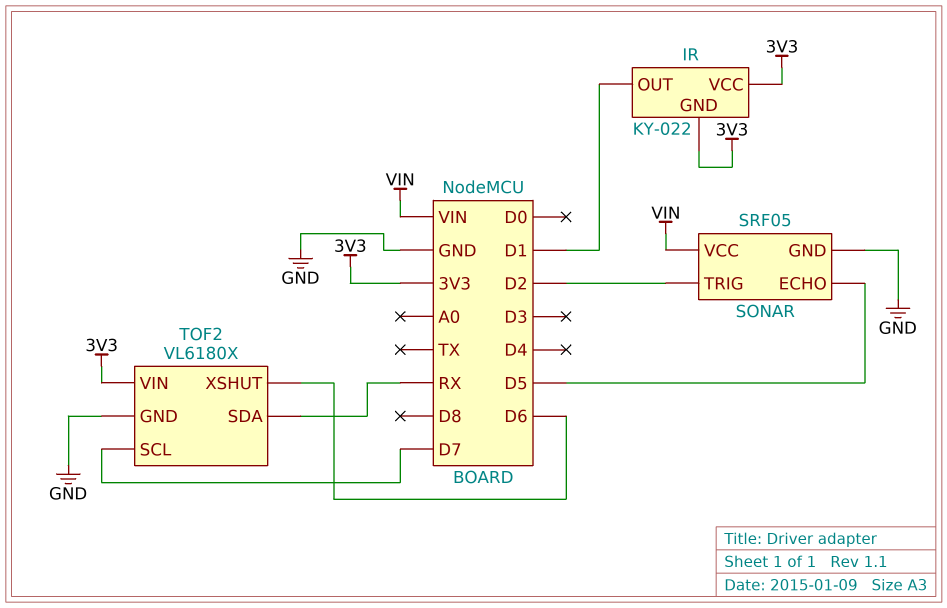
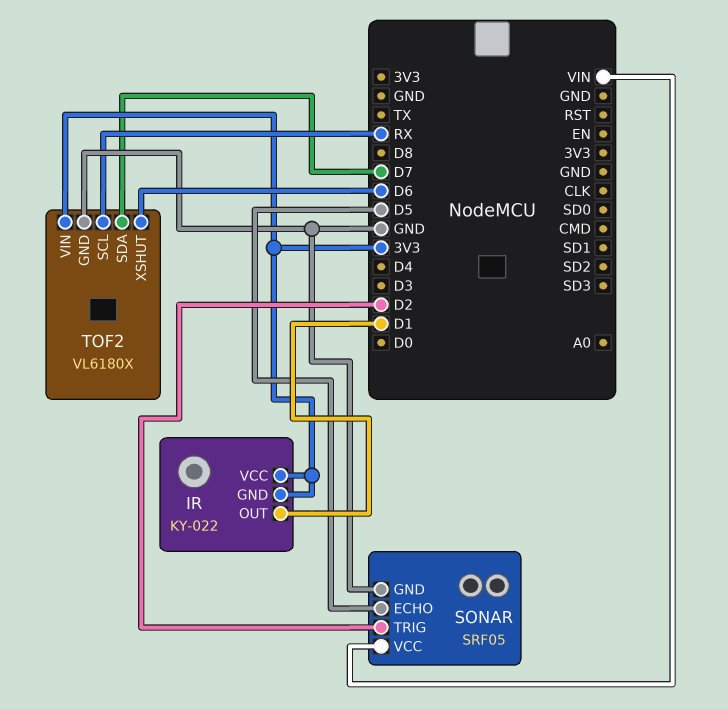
TOF2 pin SCL: D7 -> RX
TOF2 pin SDA: RX -> D7

